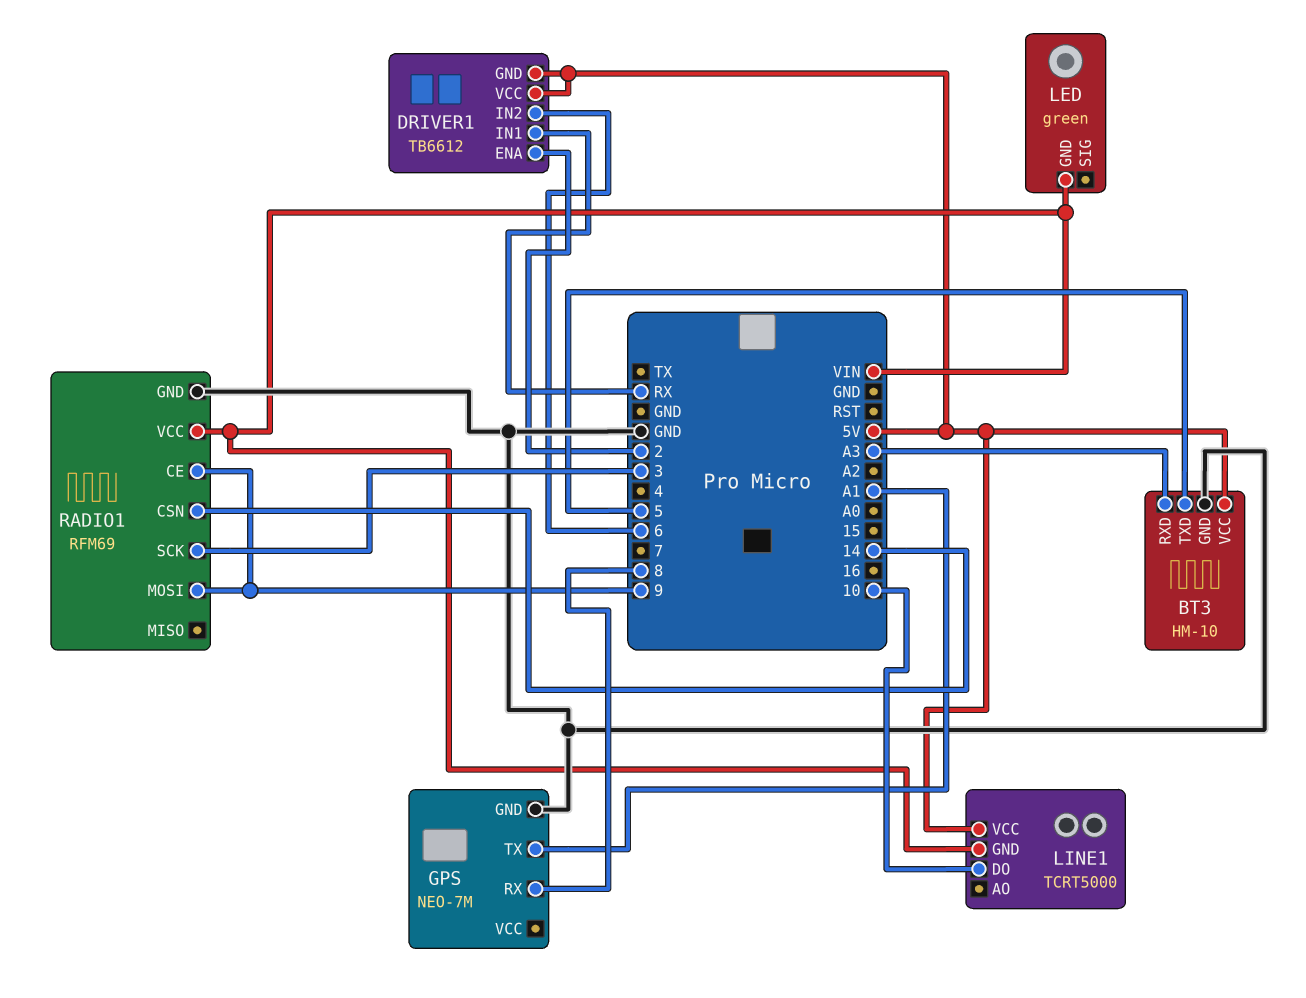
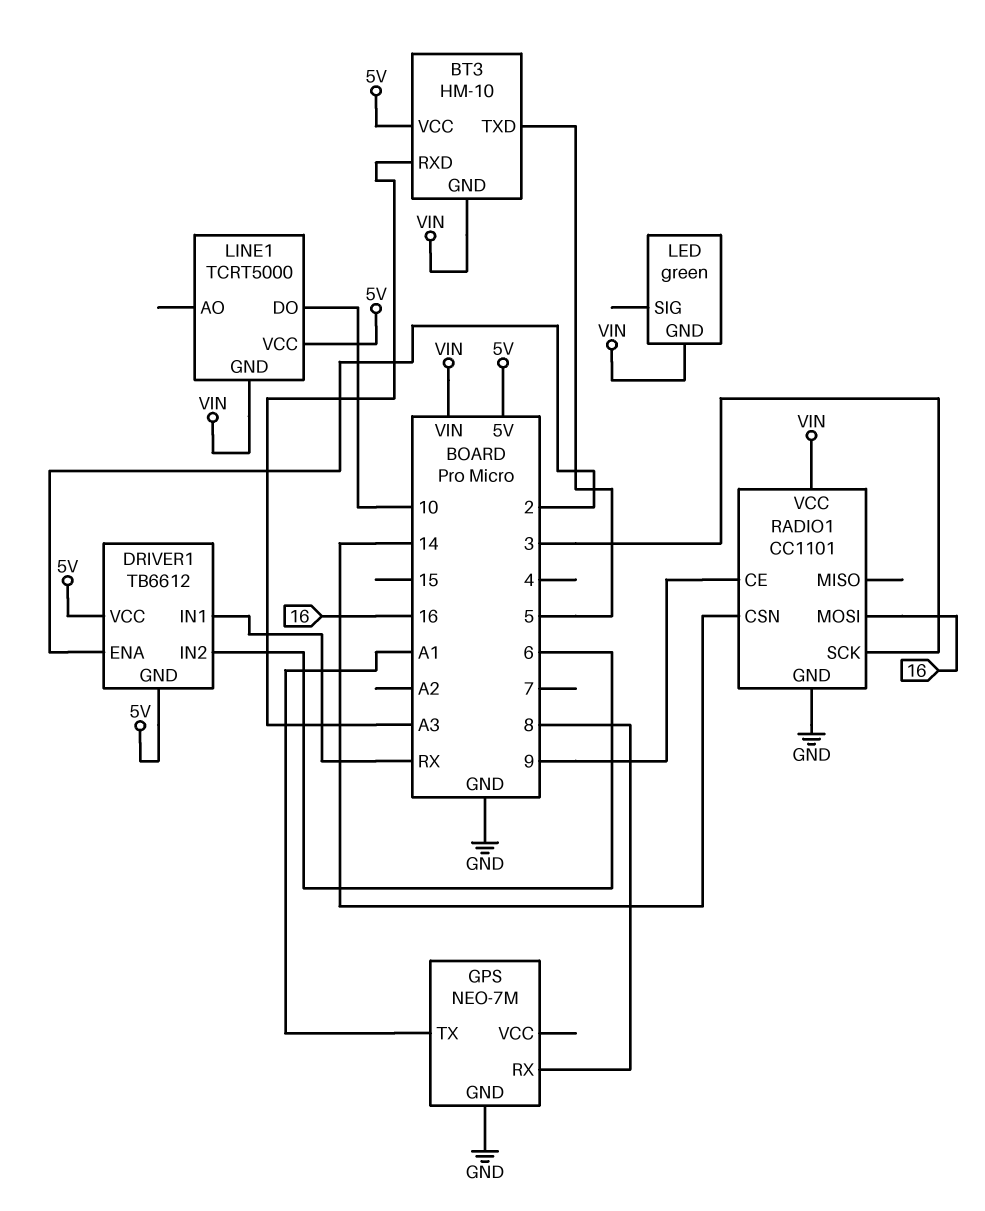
BT3 pin GND: GND -> VIN
RADIO1: RFM69 -> CC1101
RADIO1 pin MOSI: 9 -> 16

